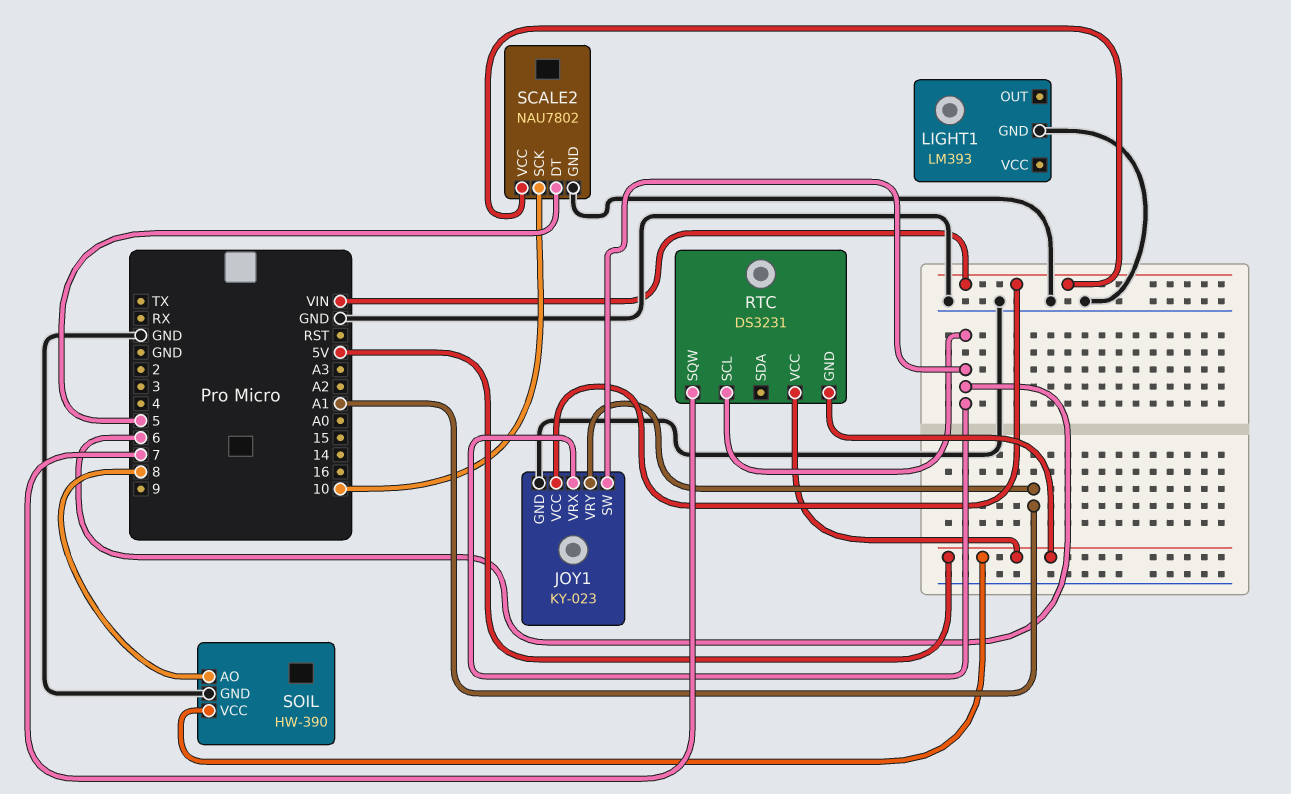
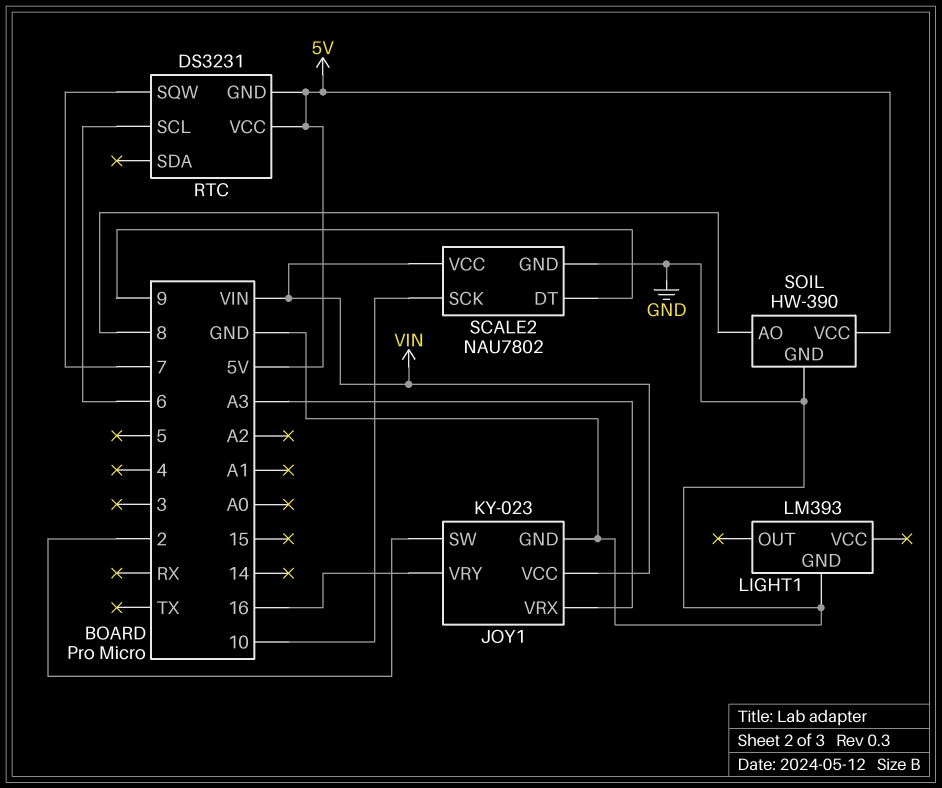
JOY1 pin SW: 6 -> 2
JOY1 pin VRX: 6 -> A3
JOY1 pin VRY: A1 -> 16
SCALE2 pin DT: 5 -> 9

